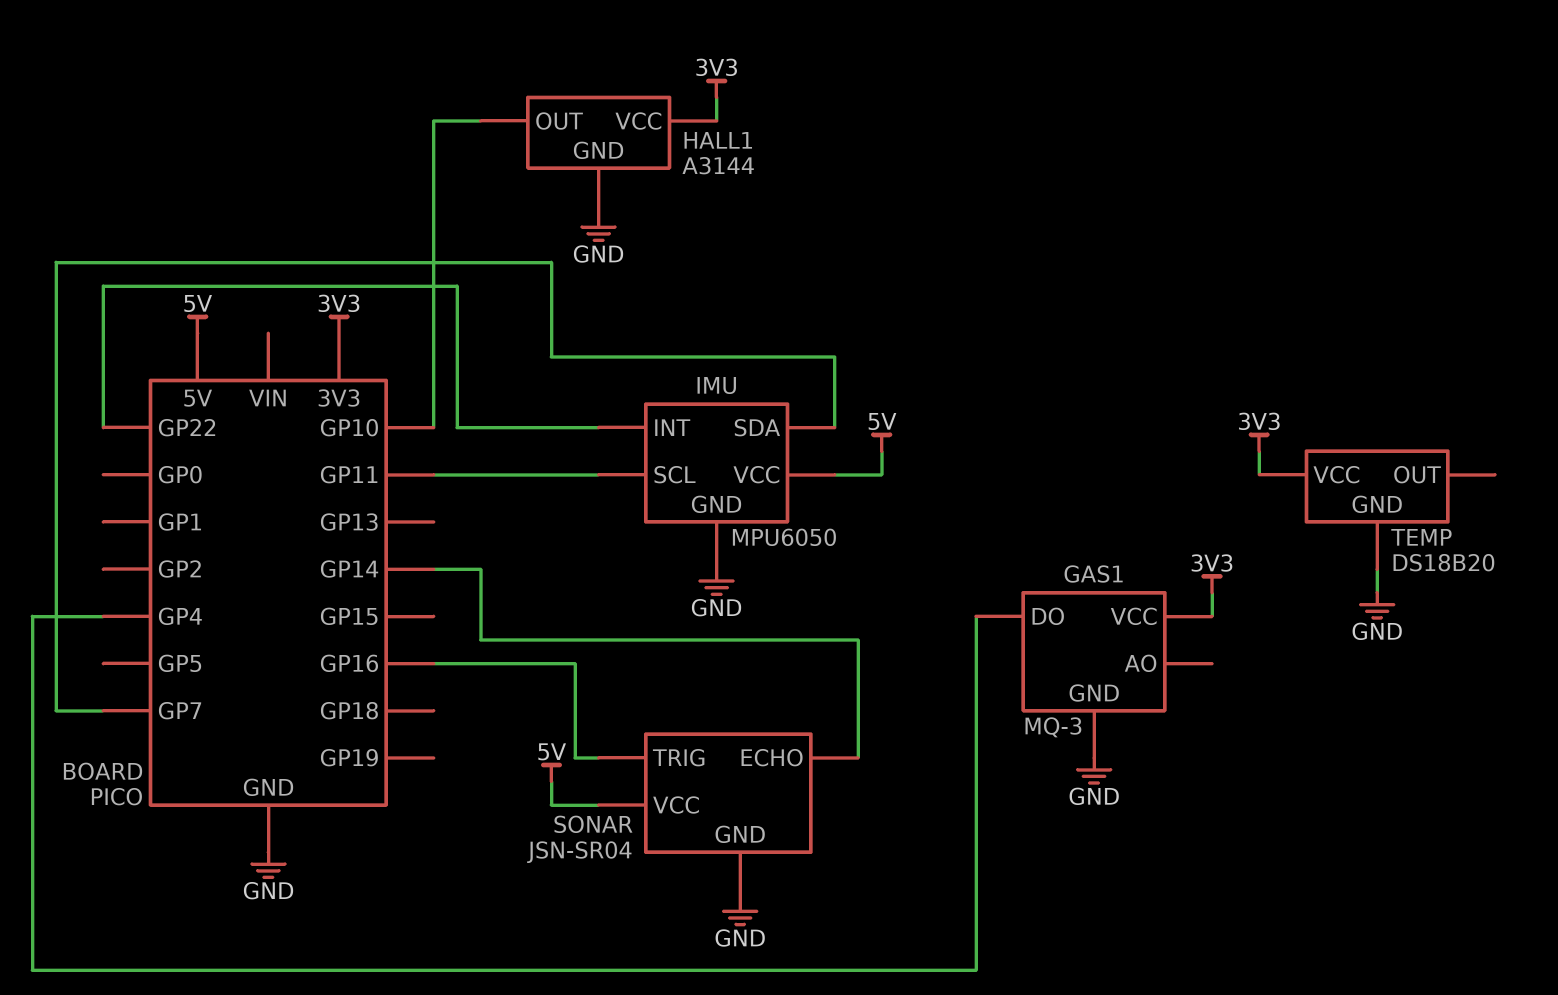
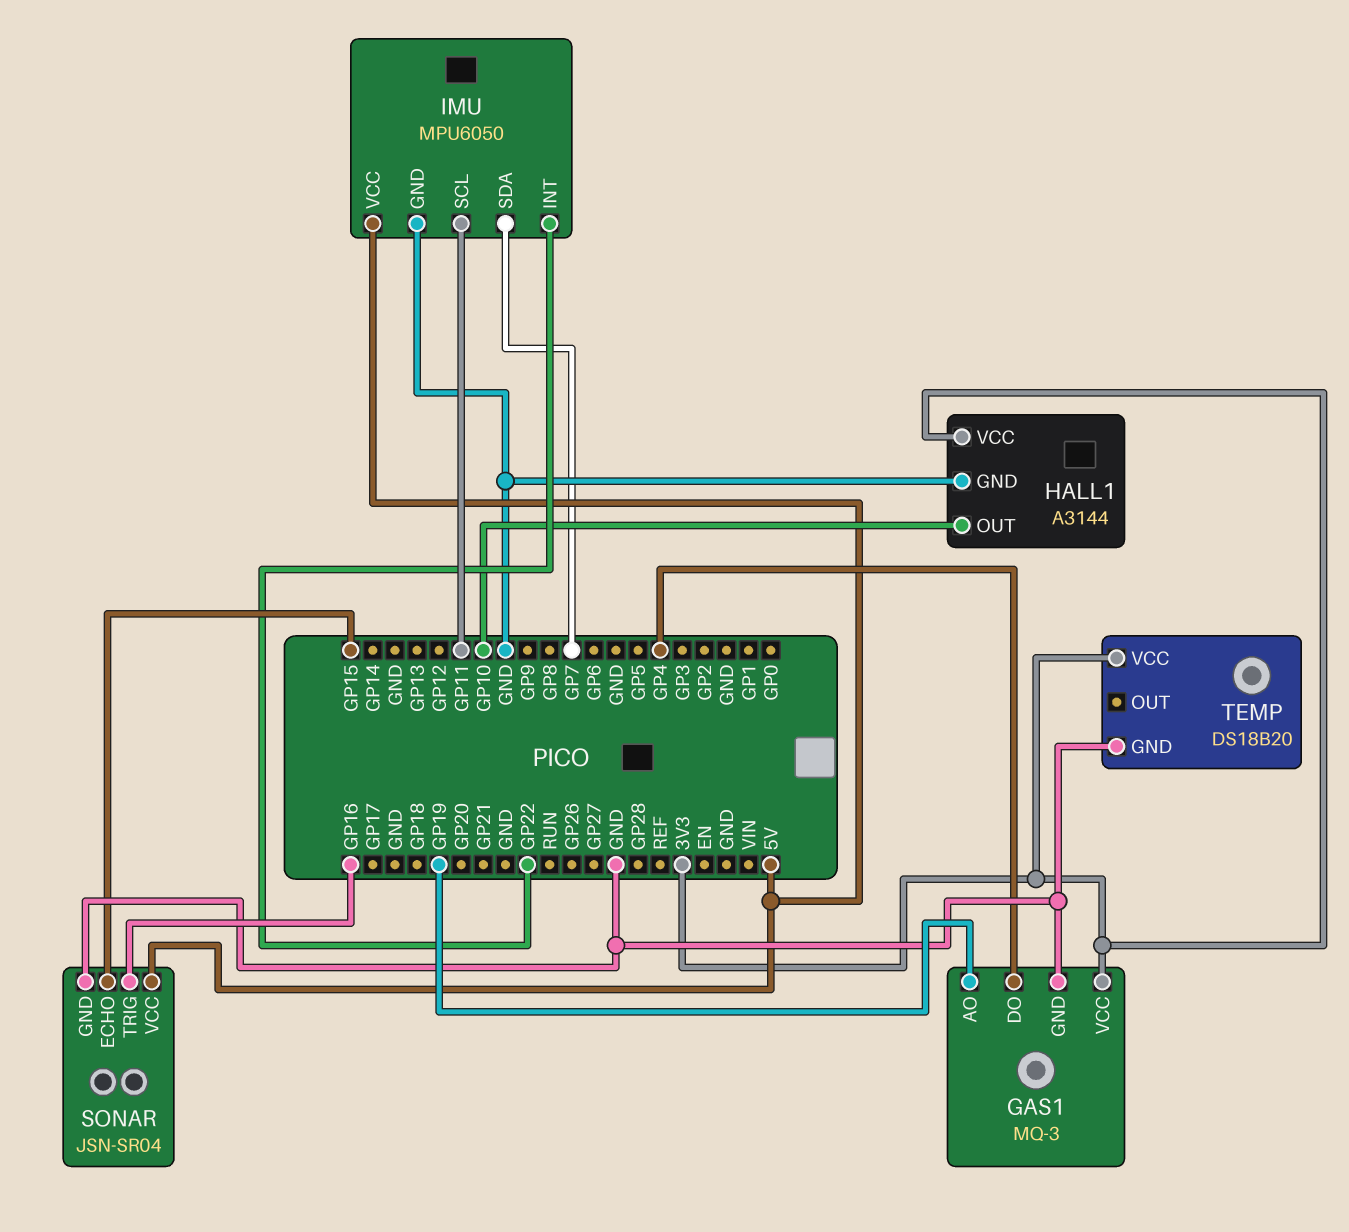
GAS1 pin AO: none -> GP19
SONAR pin ECHO: GP14 -> GP15

